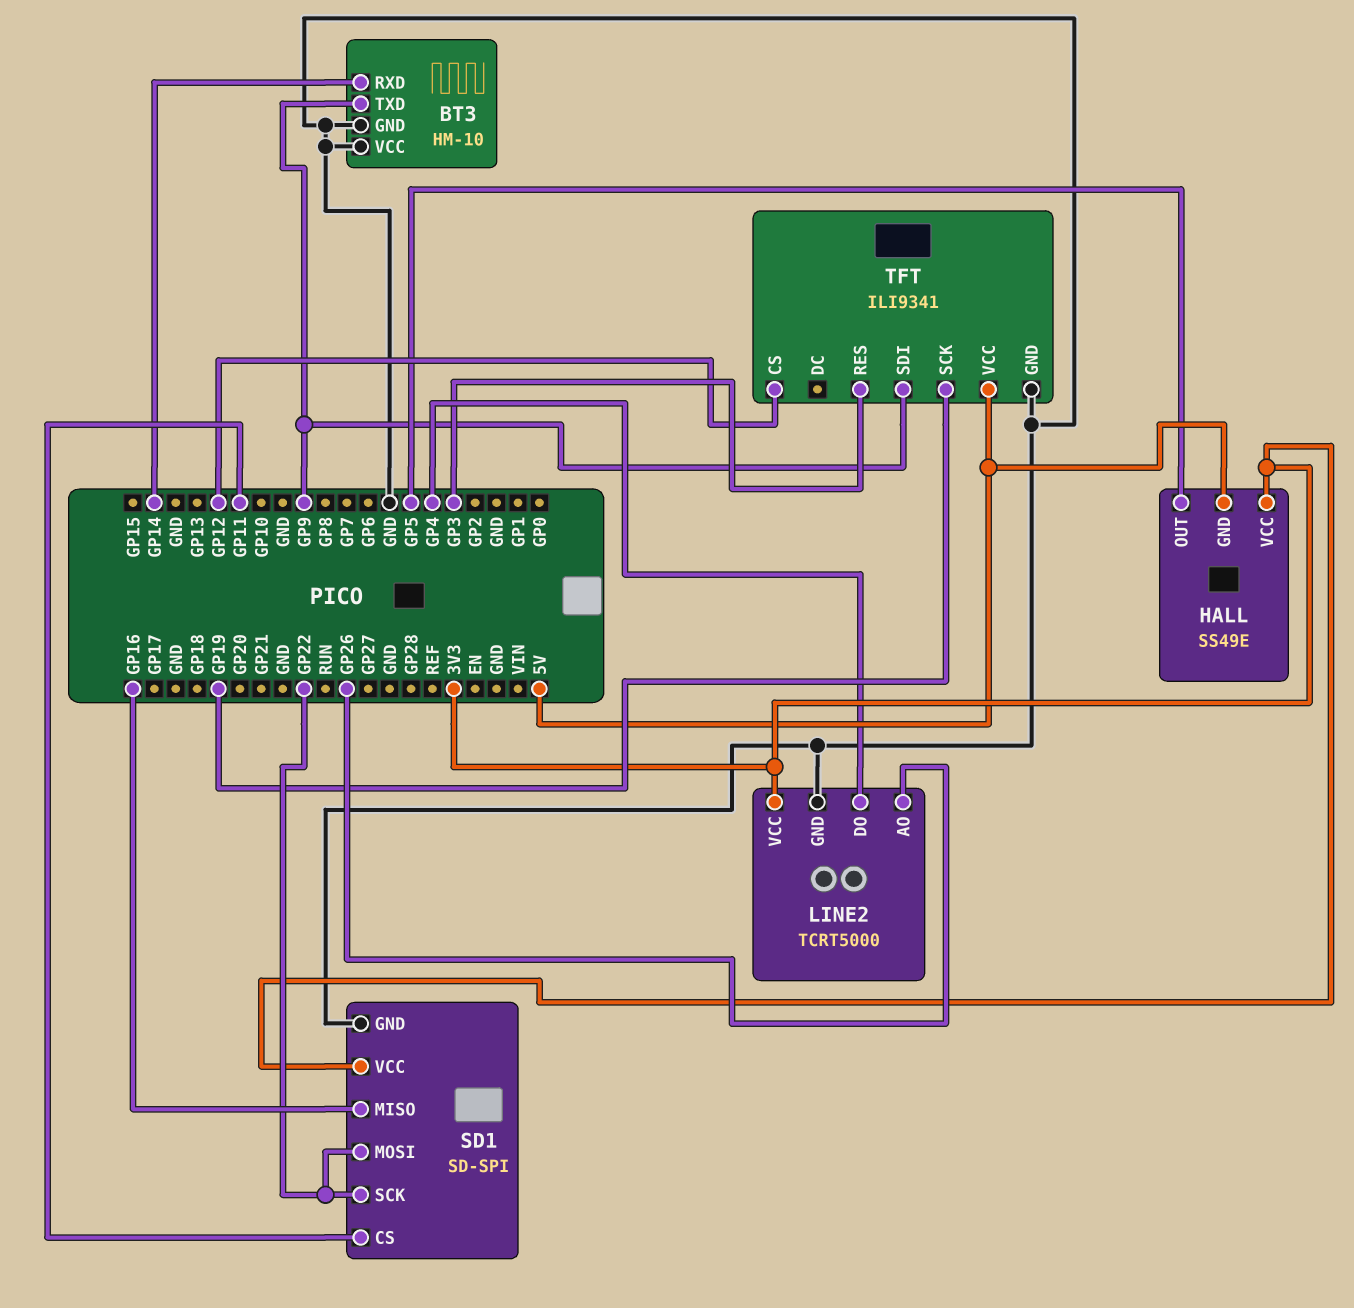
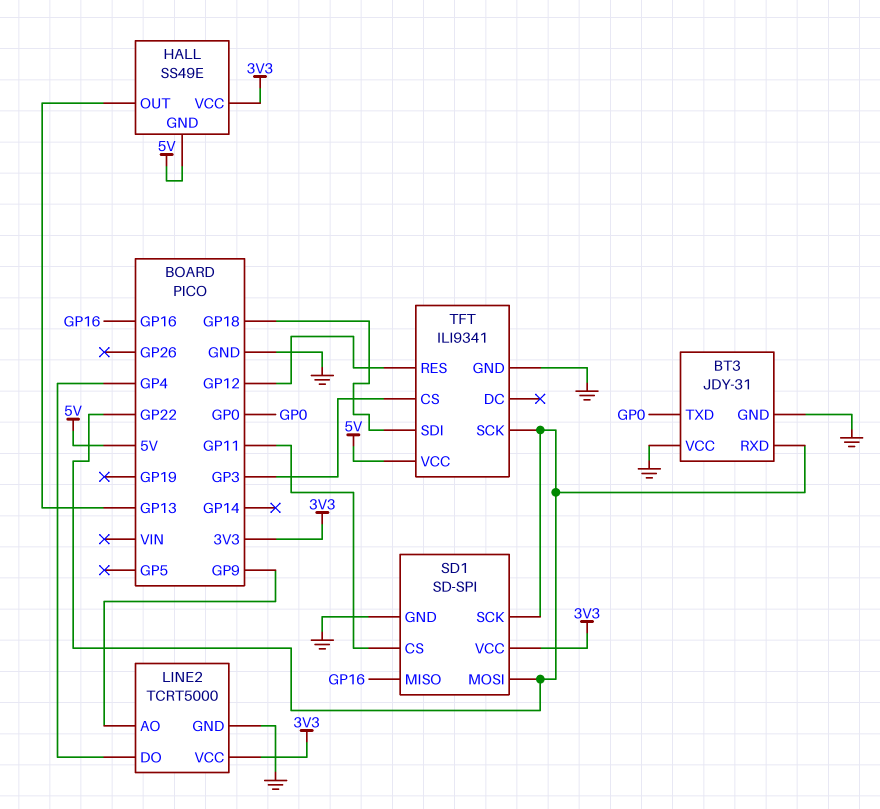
BT3: HM-10 -> JDY-31
BT3 pin RXD: GP14 -> GP22
BT3 pin TXD: GP9 -> GP0
HALL pin OUT: GP5 -> GP13
LINE2 pin AO: GP26 -> GP9
TFT pin CS: GP12 -> GP3
TFT pin RES: GP3 -> GP12
TFT pin SCK: GP19 -> GP22
TFT pin SDI: GP9 -> GP18

